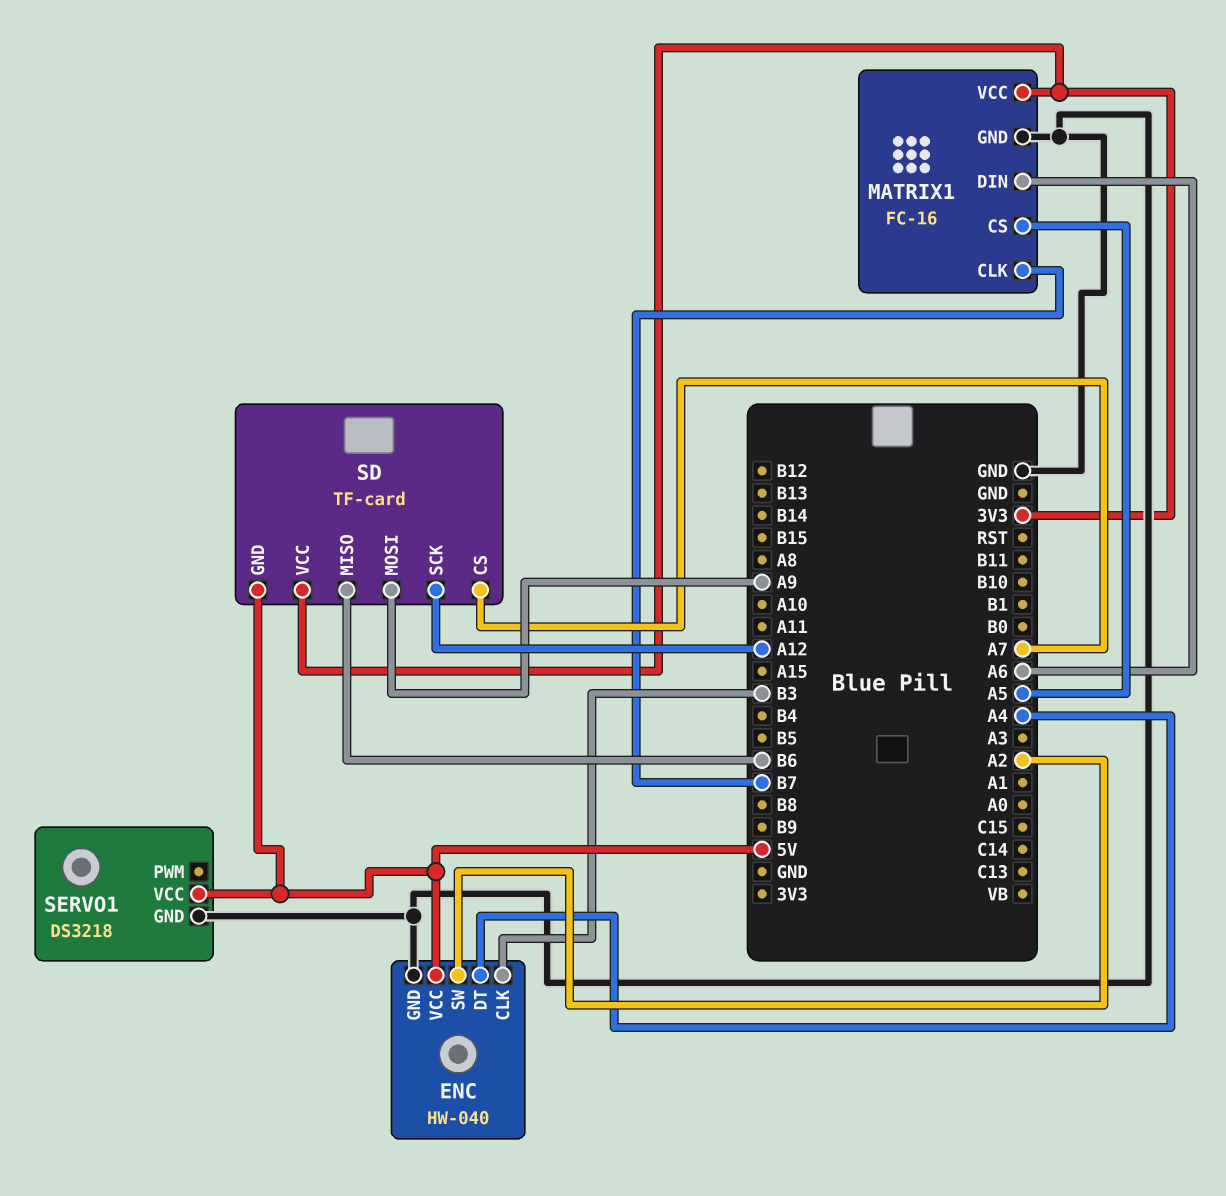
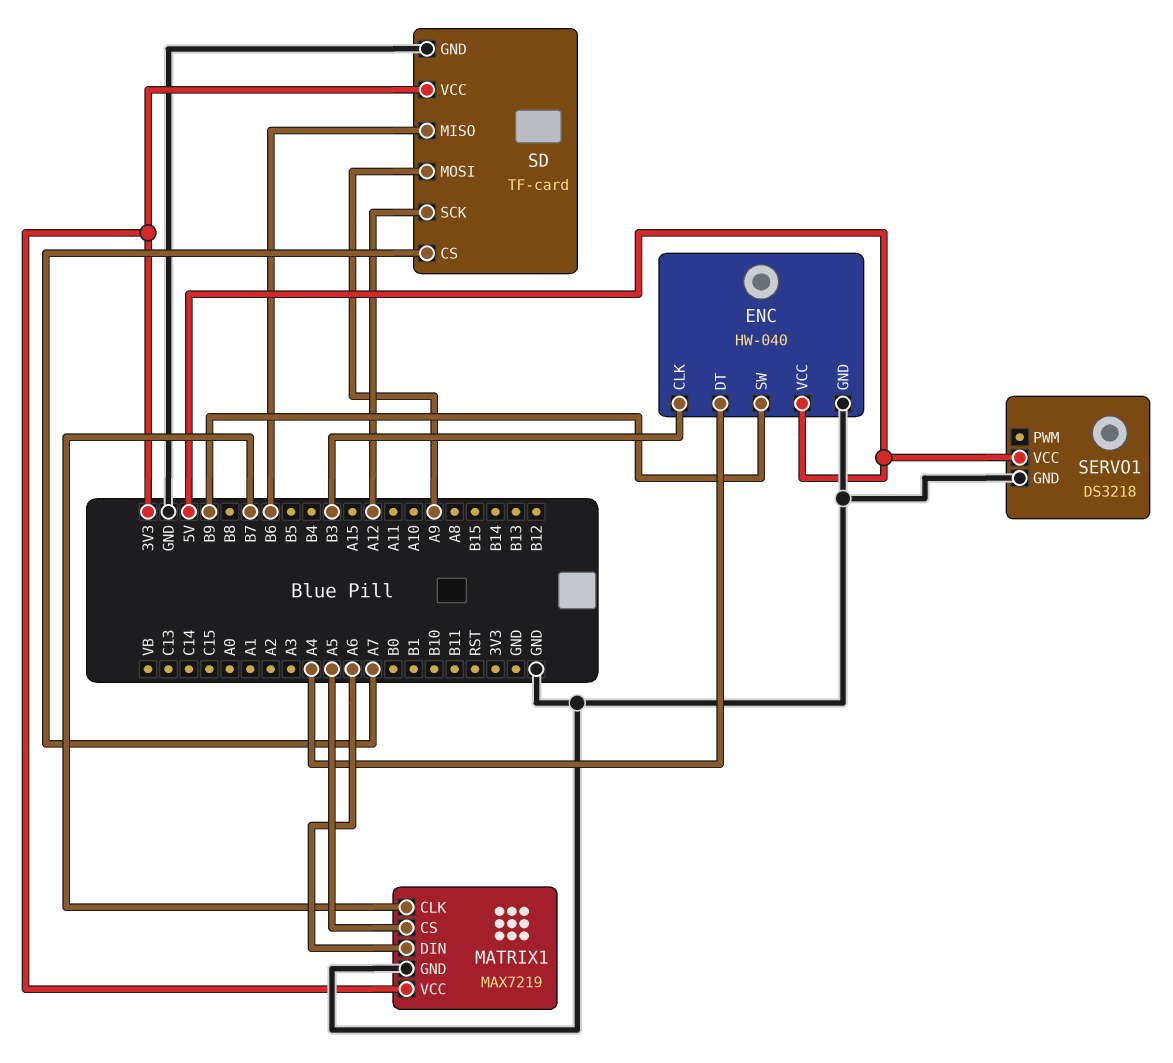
ENC pin SW: A2 -> B9
MATRIX1: FC-16 -> MAX7219
SD pin GND: 5V -> GND

